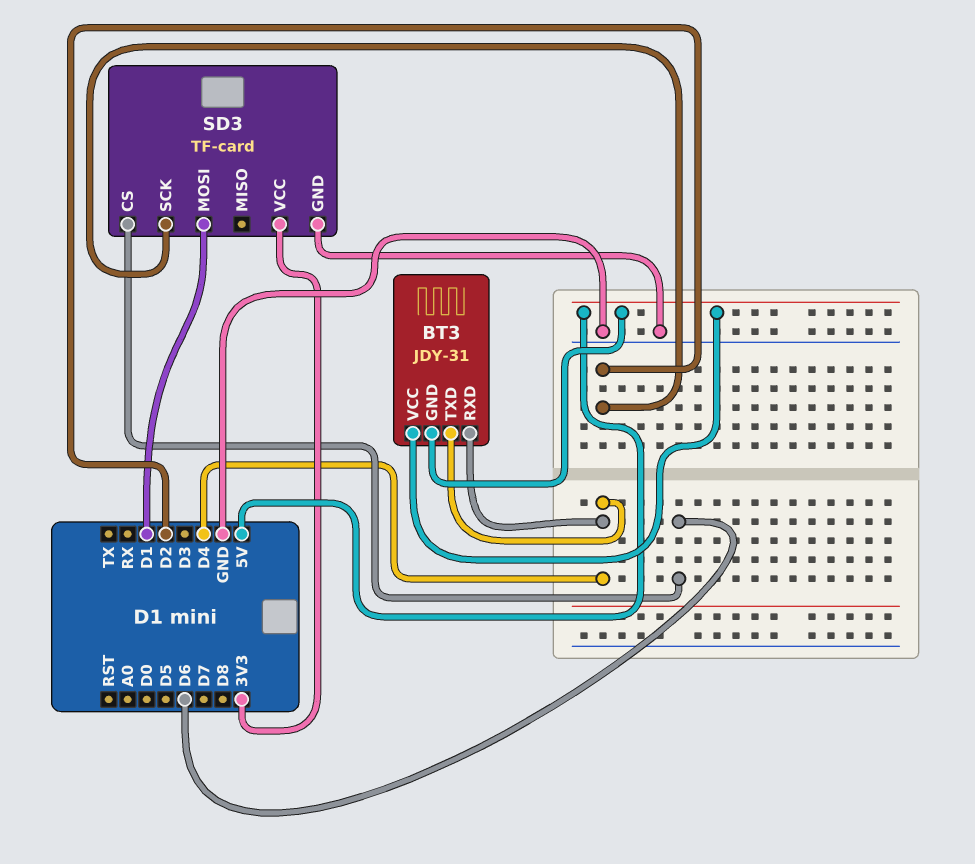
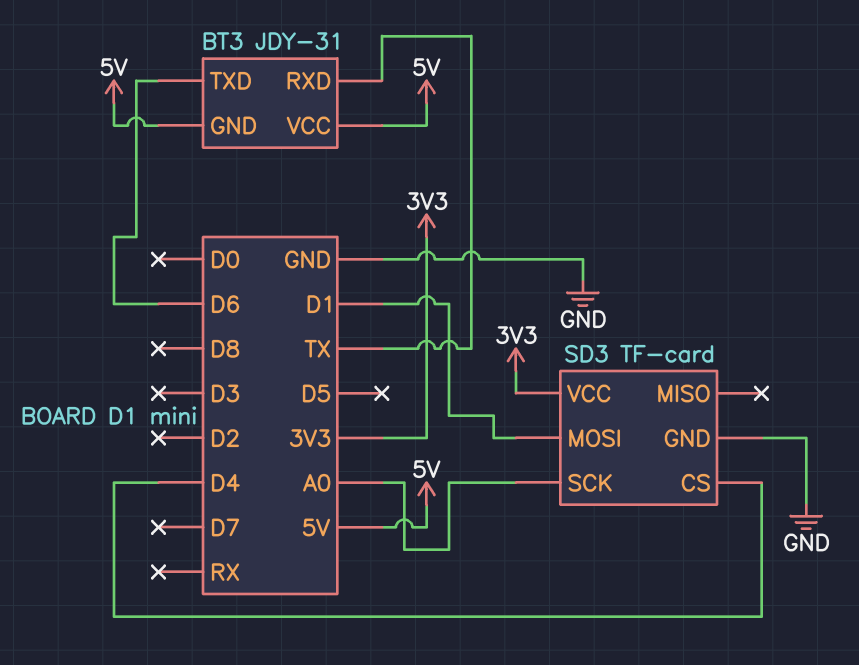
BT3 pin RXD: D4 -> TX
BT3 pin TXD: D4 -> D6
SD3 pin CS: D6 -> D4
SD3 pin SCK: D2 -> A0

